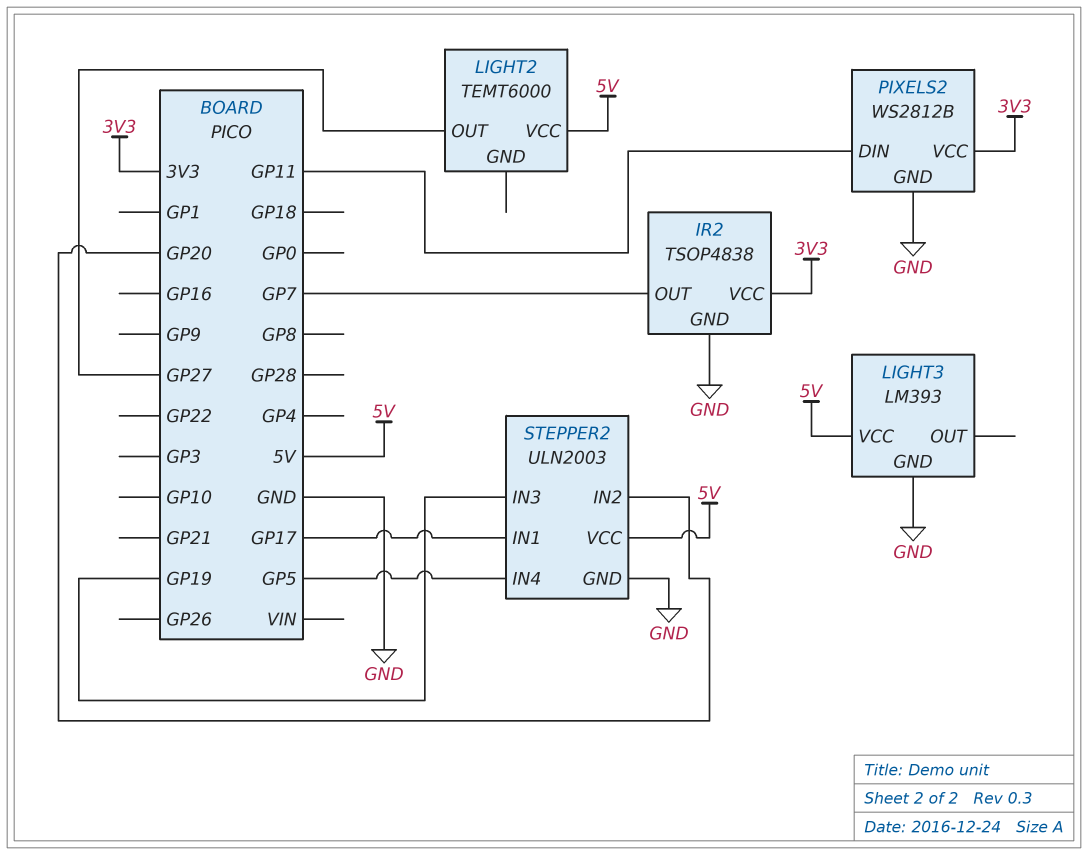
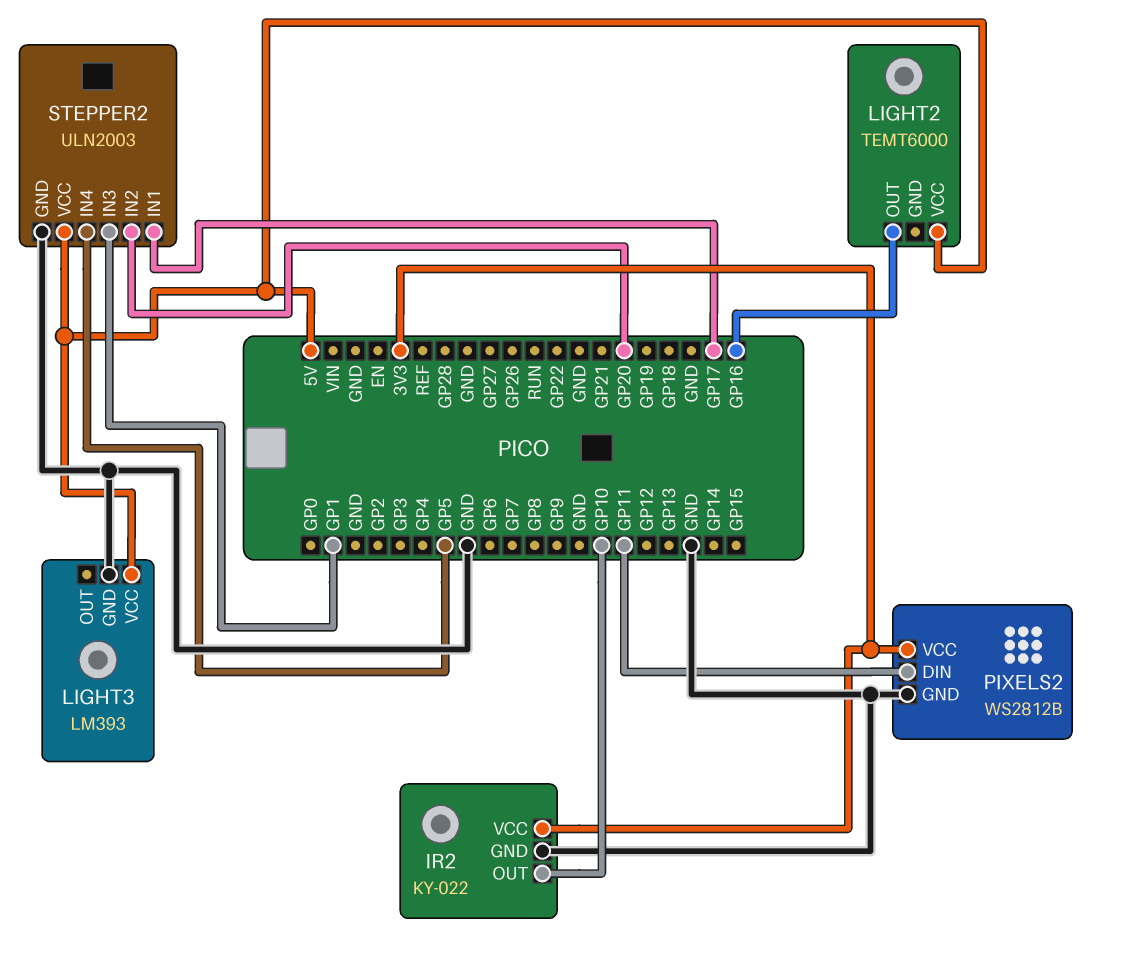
IR2: TSOP4838 -> KY-022
IR2 pin OUT: GP7 -> GP10
LIGHT2 pin OUT: GP27 -> GP16
STEPPER2 pin IN3: GP19 -> GP1

